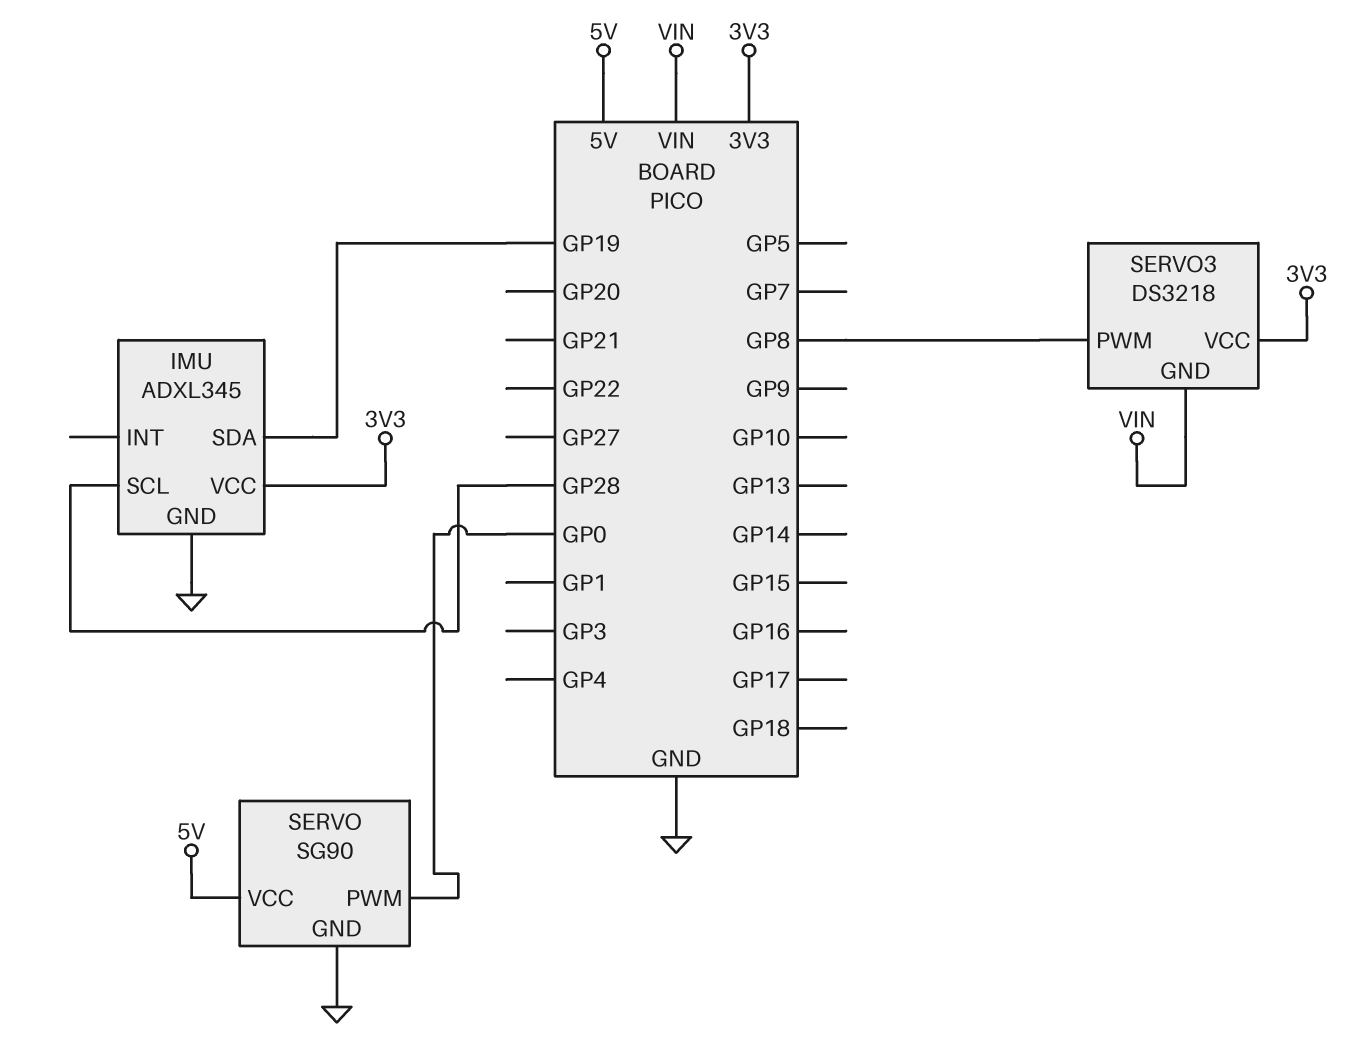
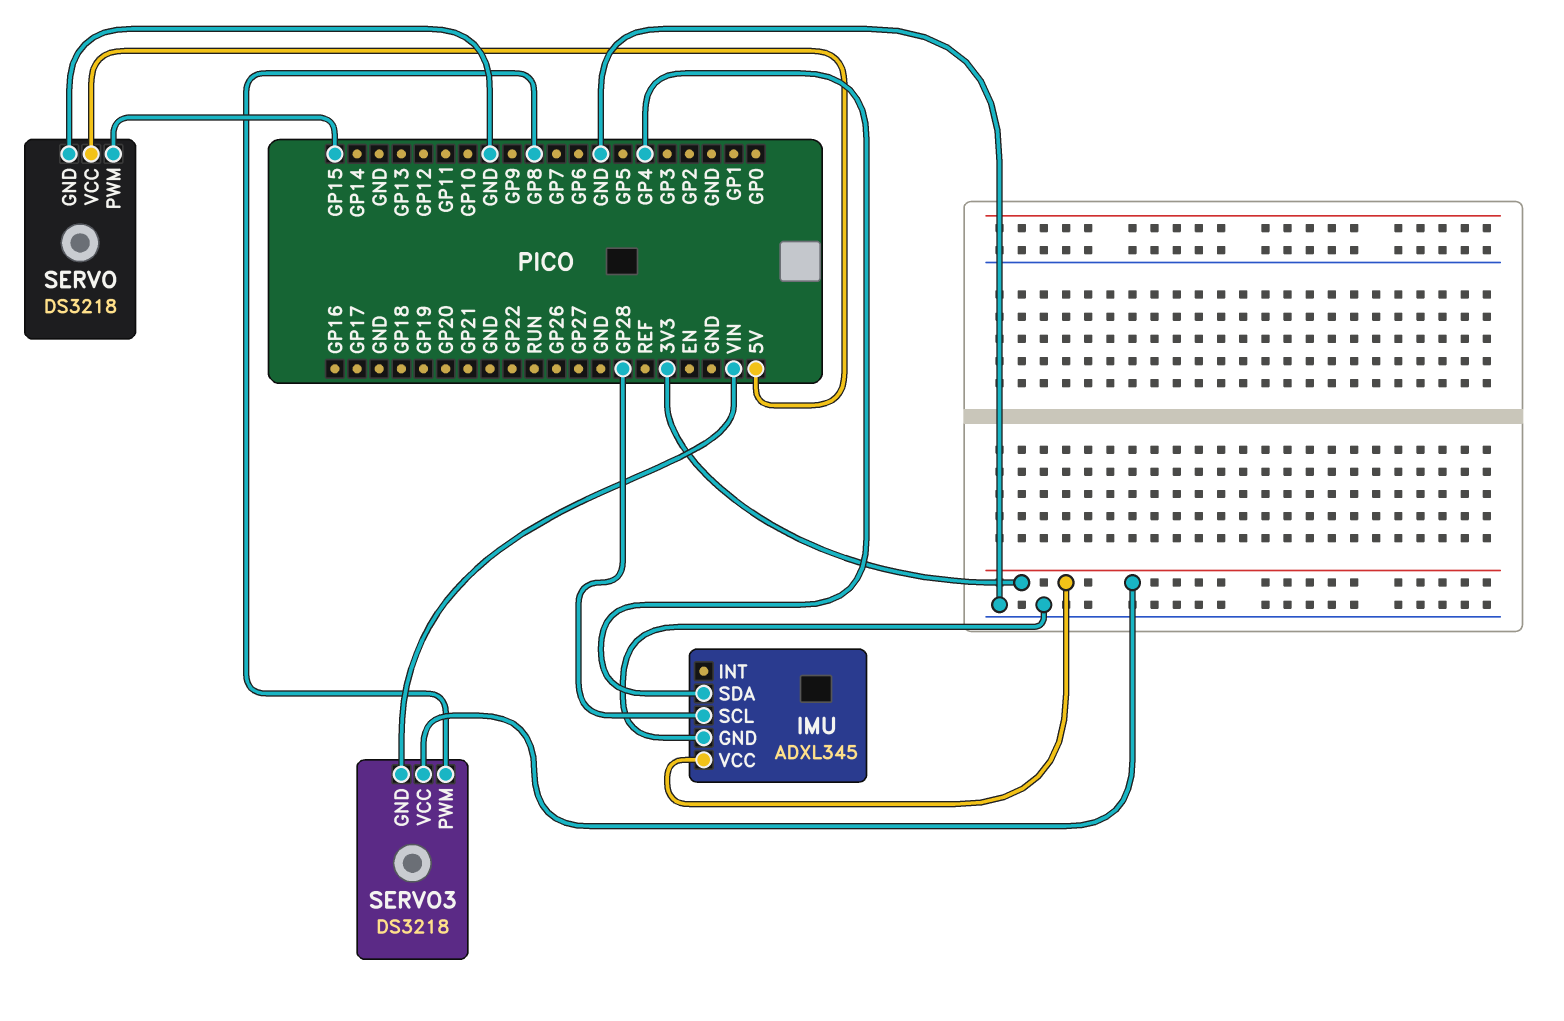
IMU pin SDA: GP19 -> GP4
SERVO: SG90 -> DS3218
SERVO pin PWM: GP0 -> GP15

